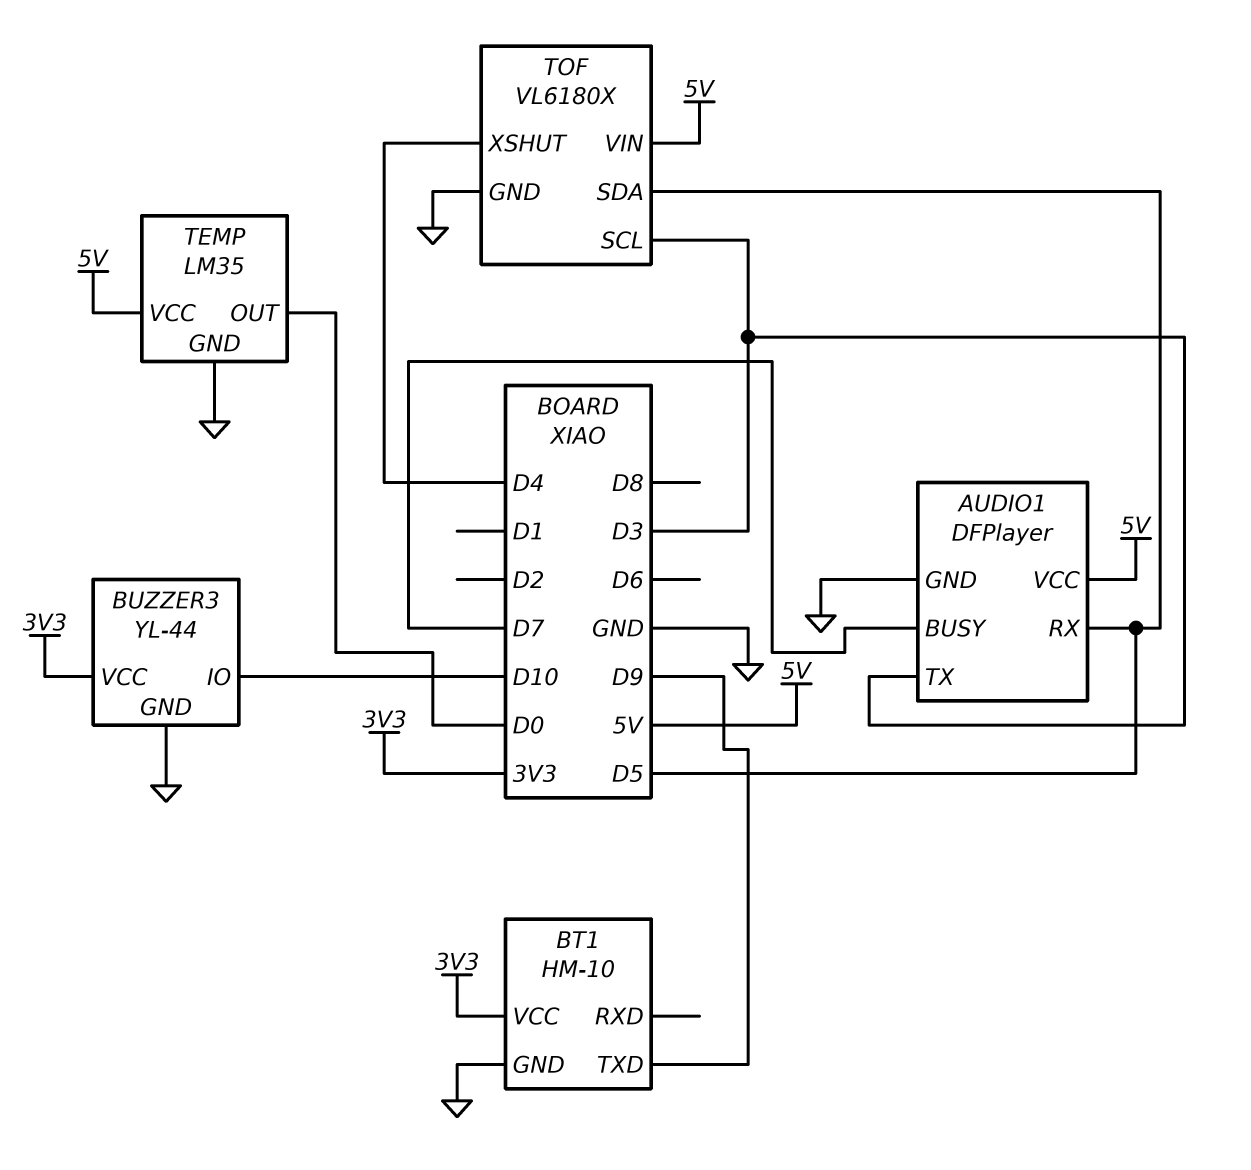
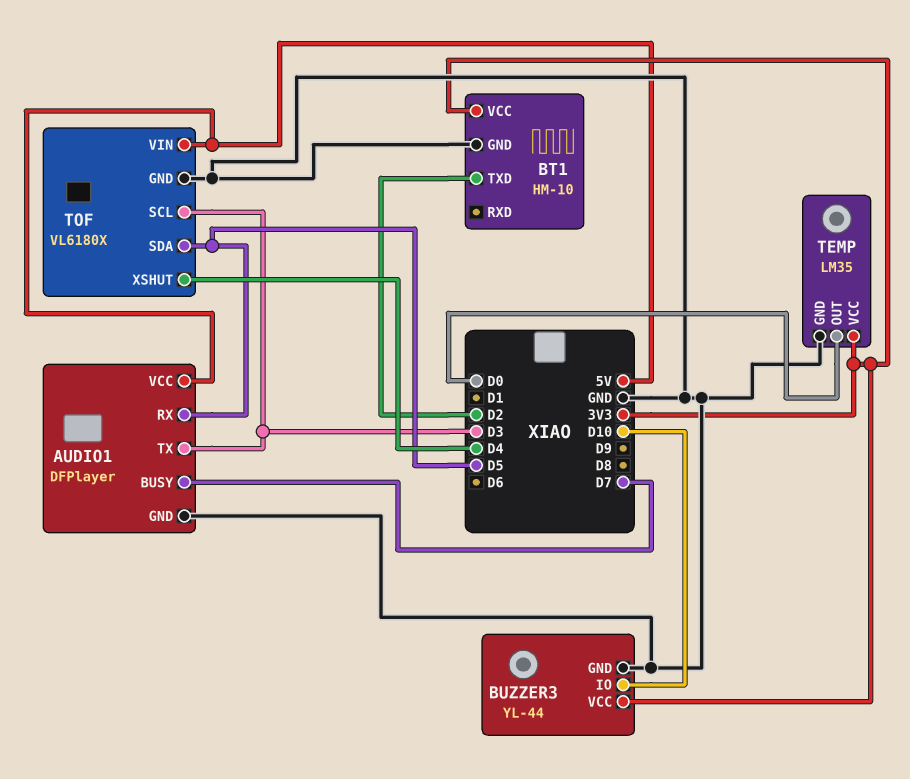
BT1 pin TXD: D9 -> D2
TEMP pin VCC: 5V -> 3V3

